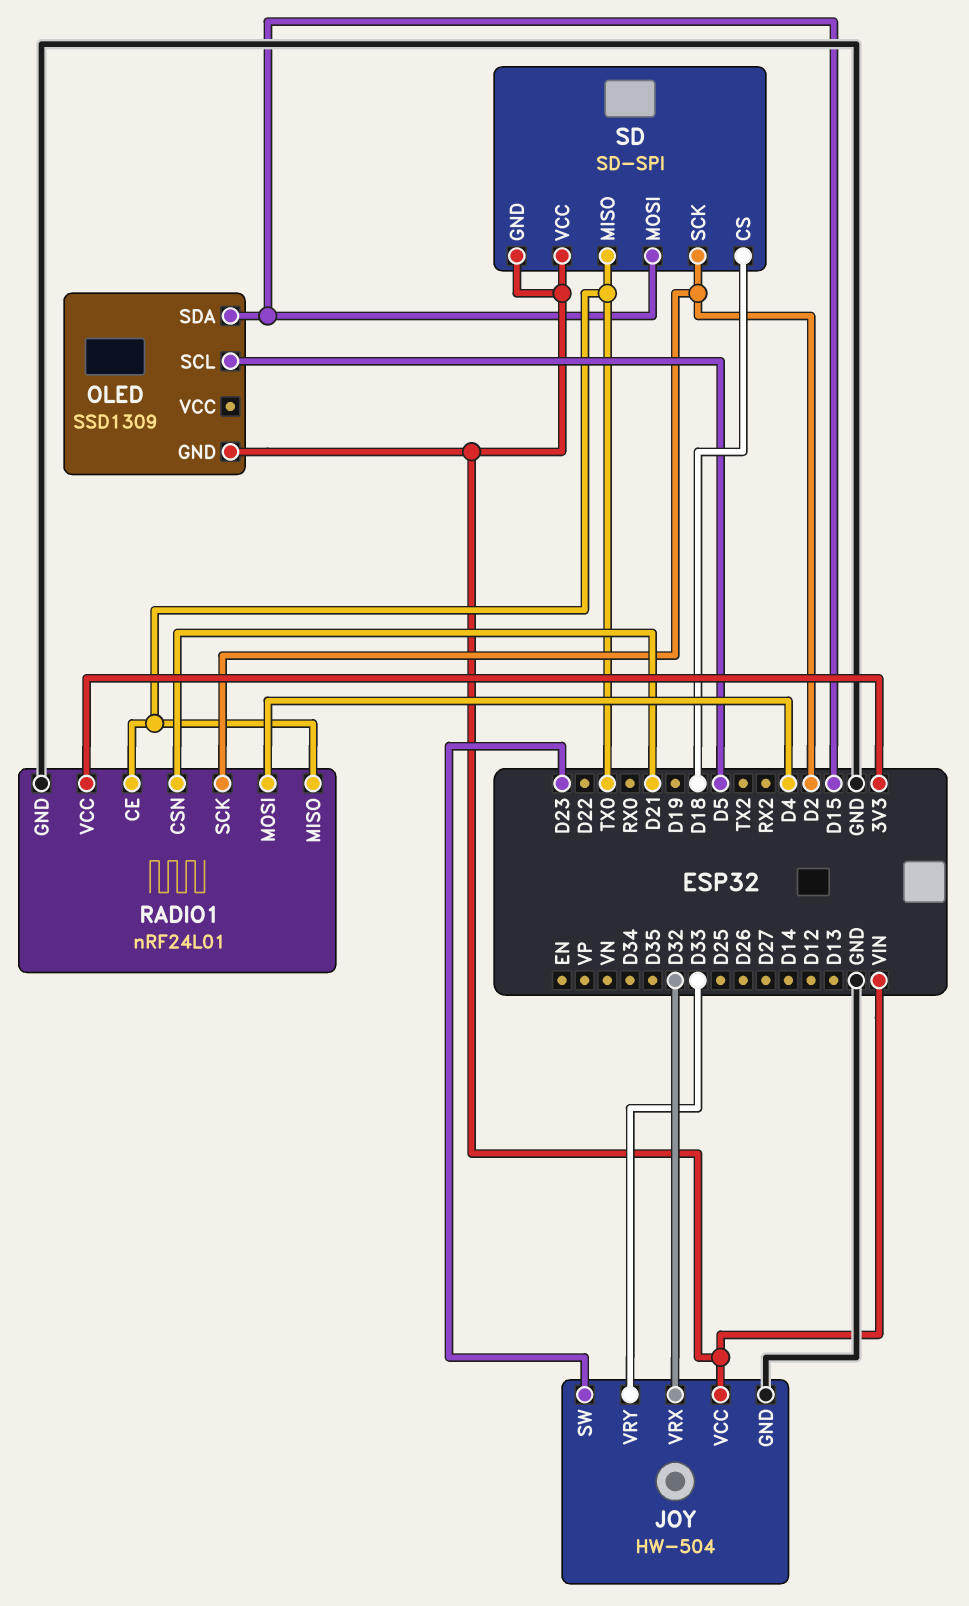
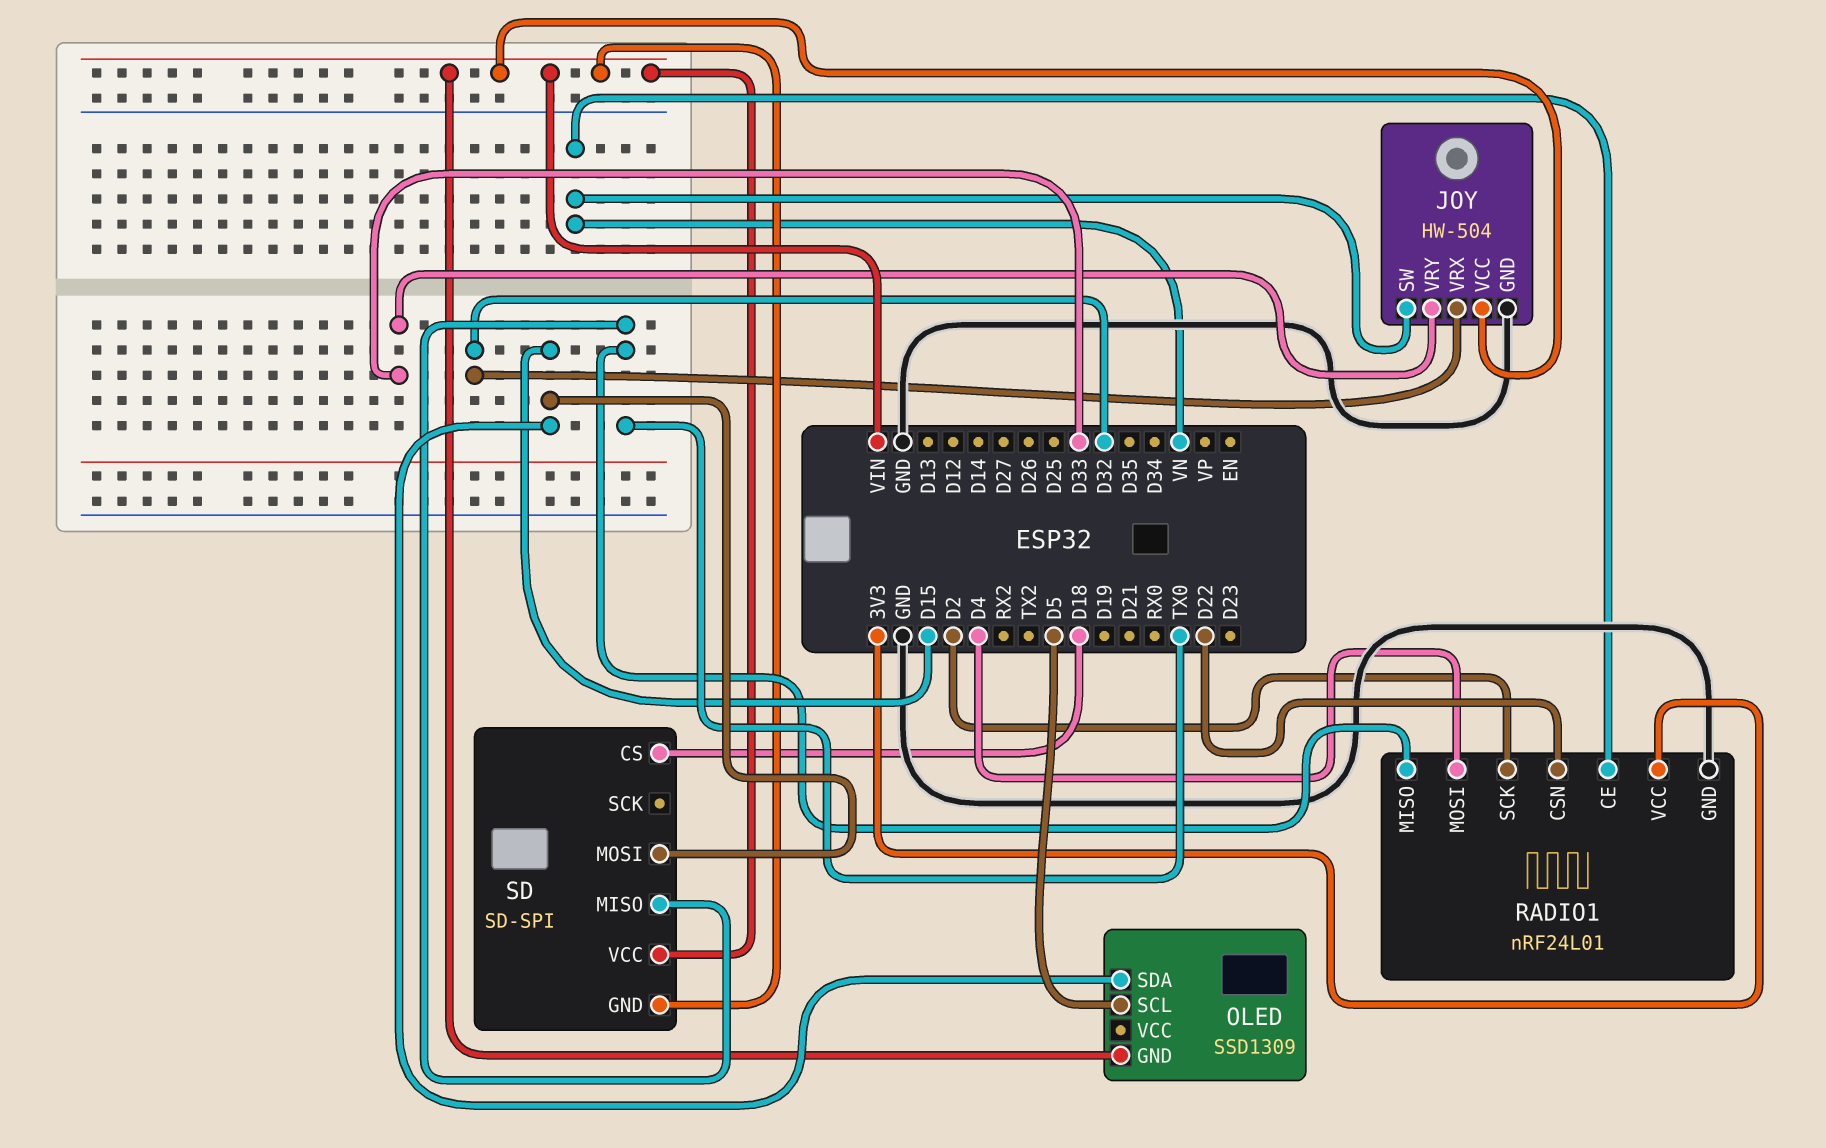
JOY pin SW: D23 -> VN
RADIO1 pin CE: TX0 -> VN
RADIO1 pin CSN: D21 -> D22
SD pin SCK: D2 -> none

